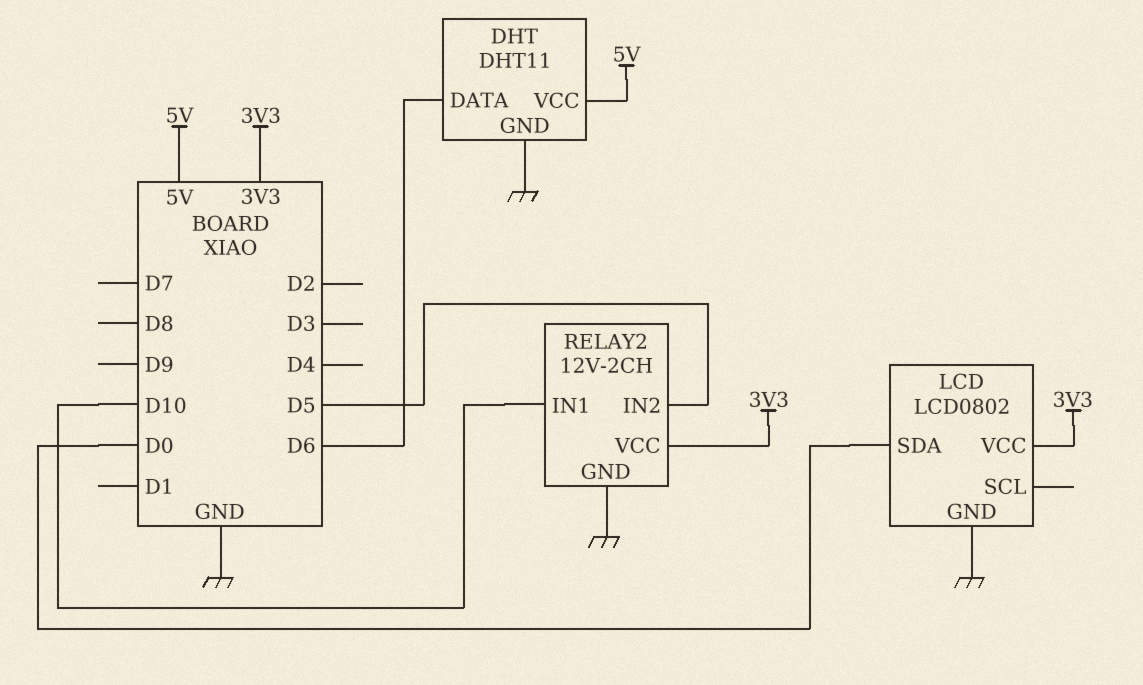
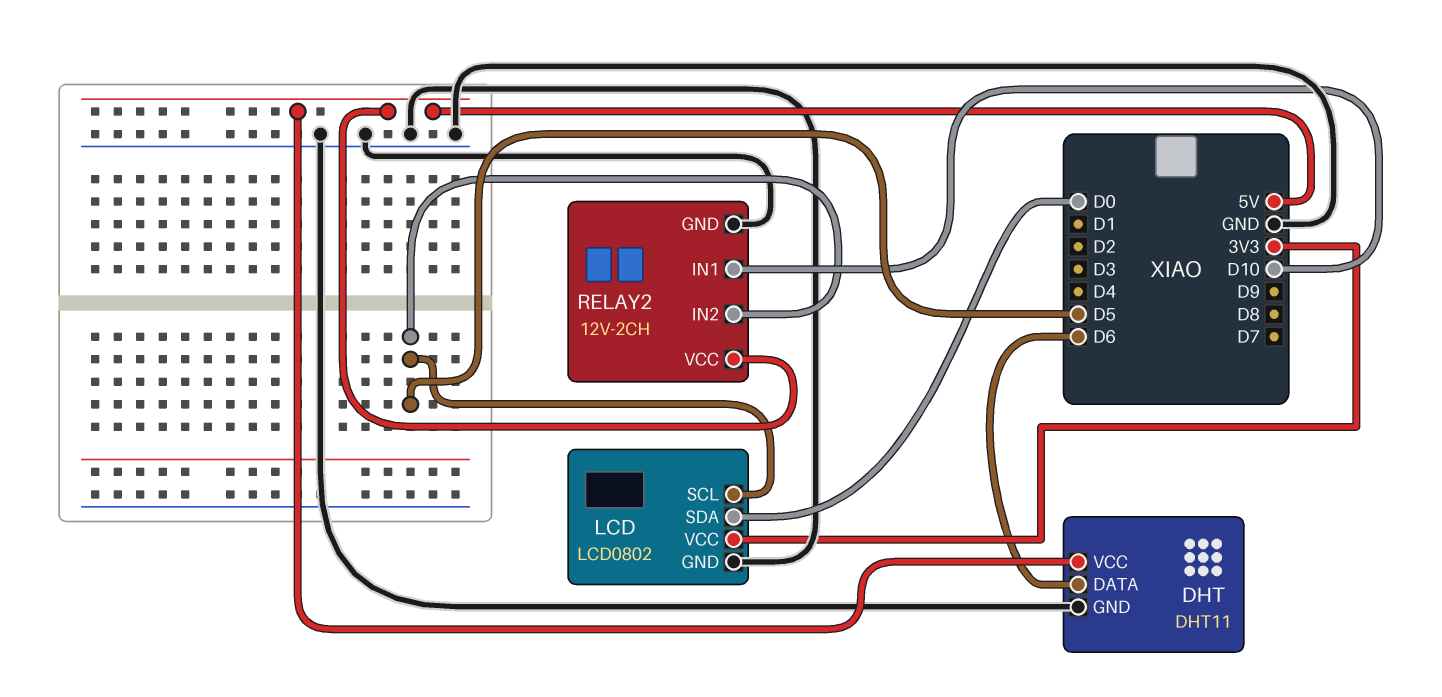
LCD pin SCL: none -> D5
RELAY2 pin VCC: 3V3 -> 5V

